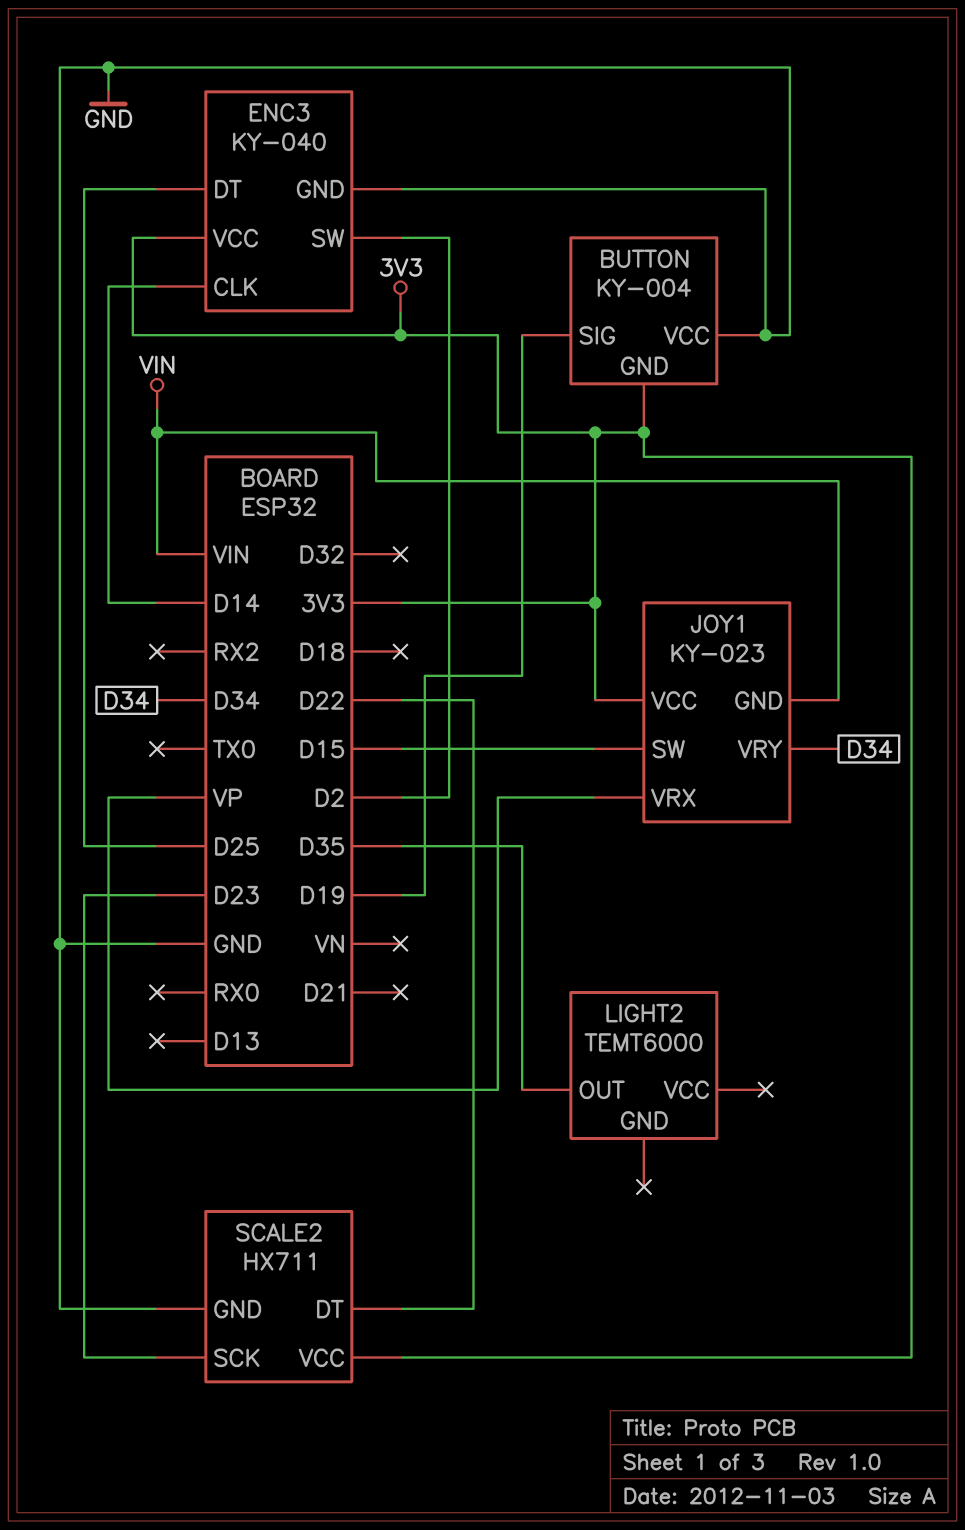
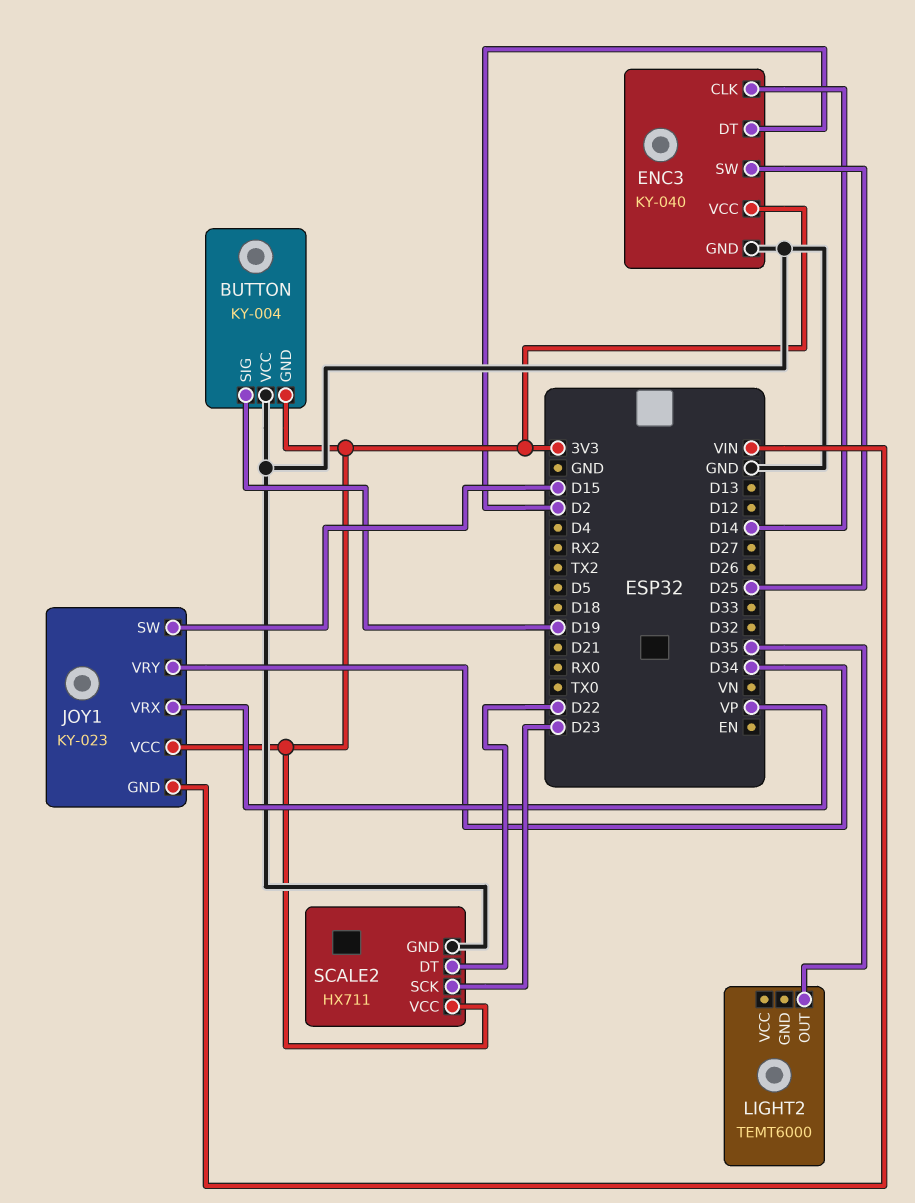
ENC3 pin DT: D25 -> D2
ENC3 pin SW: D2 -> D25

